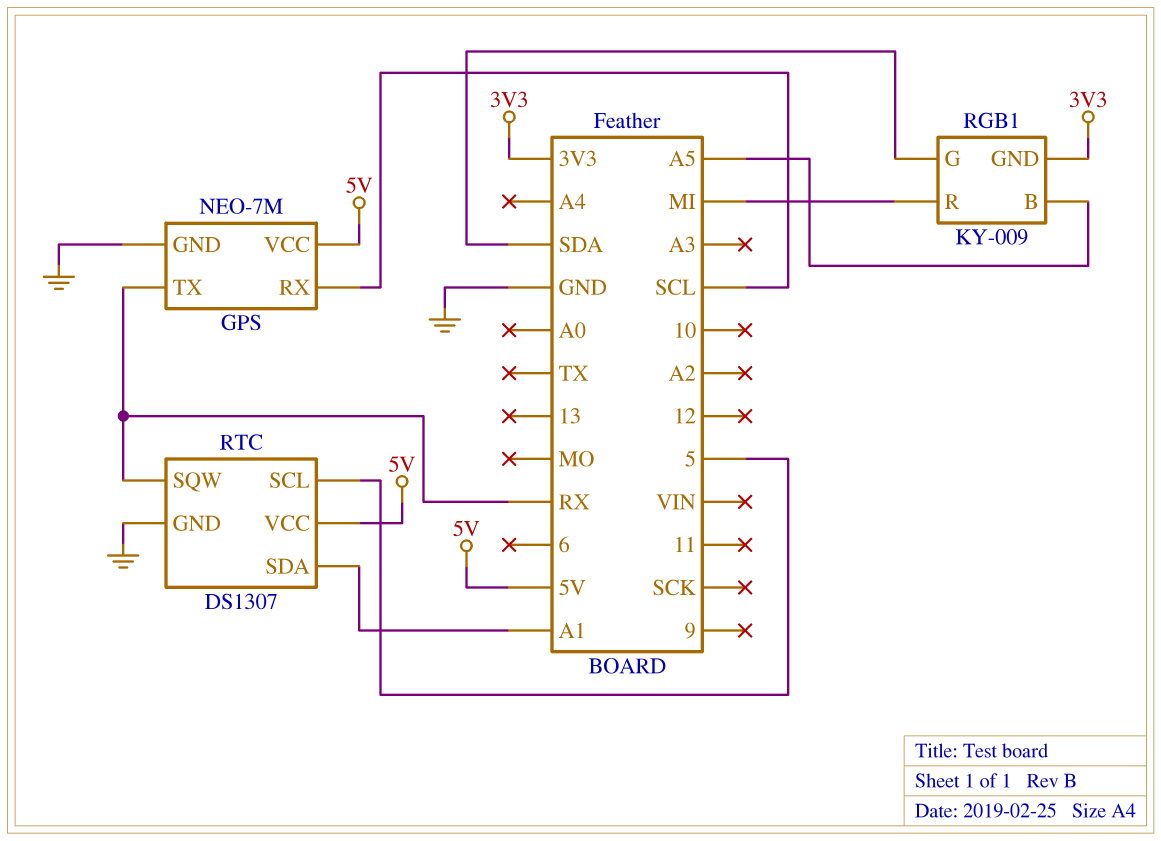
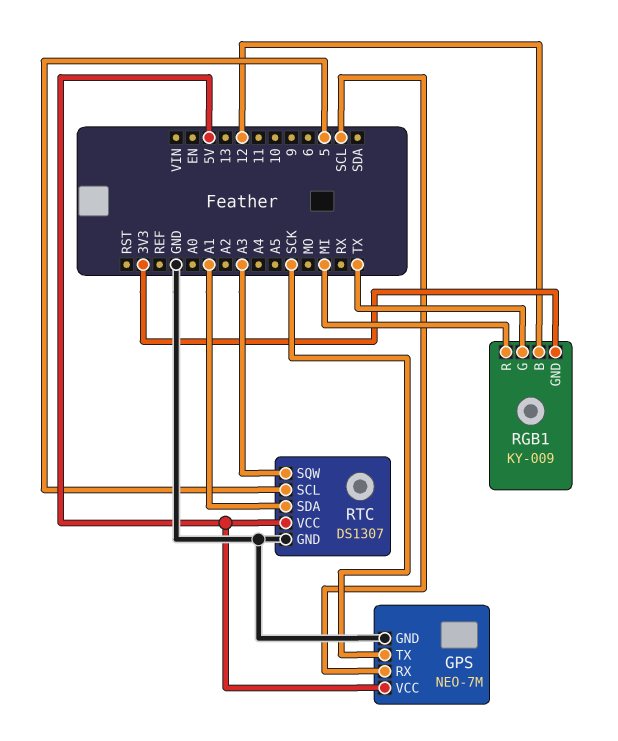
GPS pin TX: RX -> SCK
RGB1 pin B: A5 -> 12
RGB1 pin G: SDA -> TX
RTC pin SQW: RX -> A3

